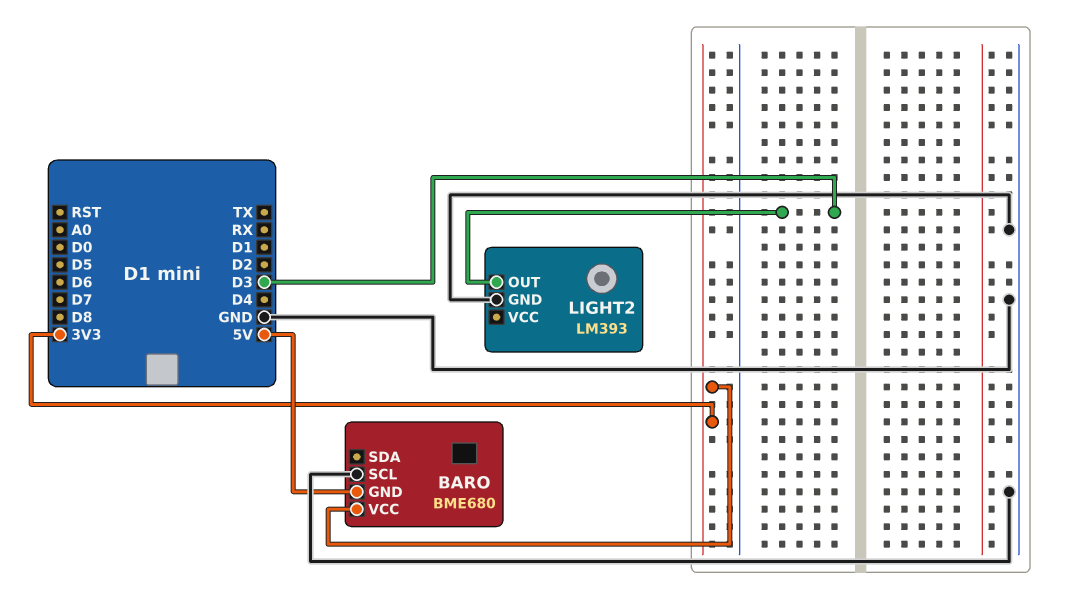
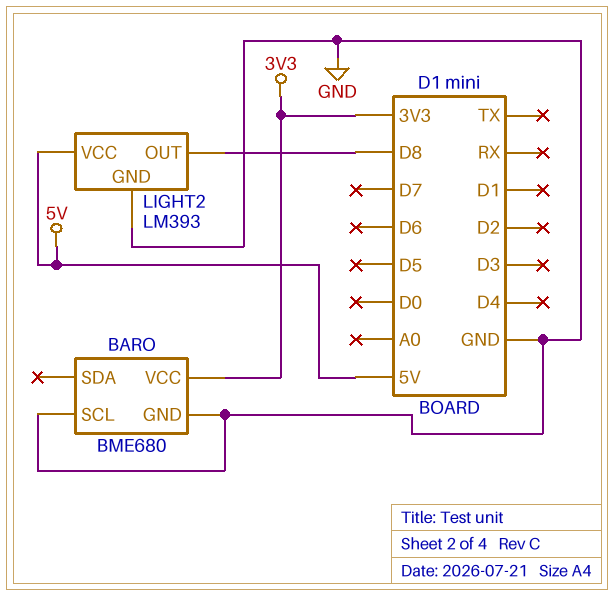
BARO pin GND: 5V -> GND
LIGHT2 pin OUT: D3 -> D8
LIGHT2 pin VCC: none -> 5V

